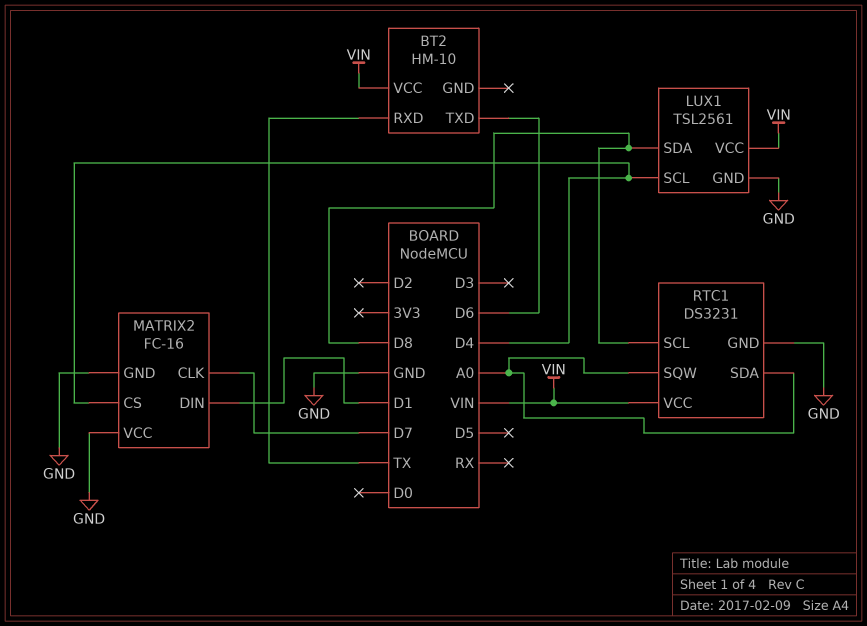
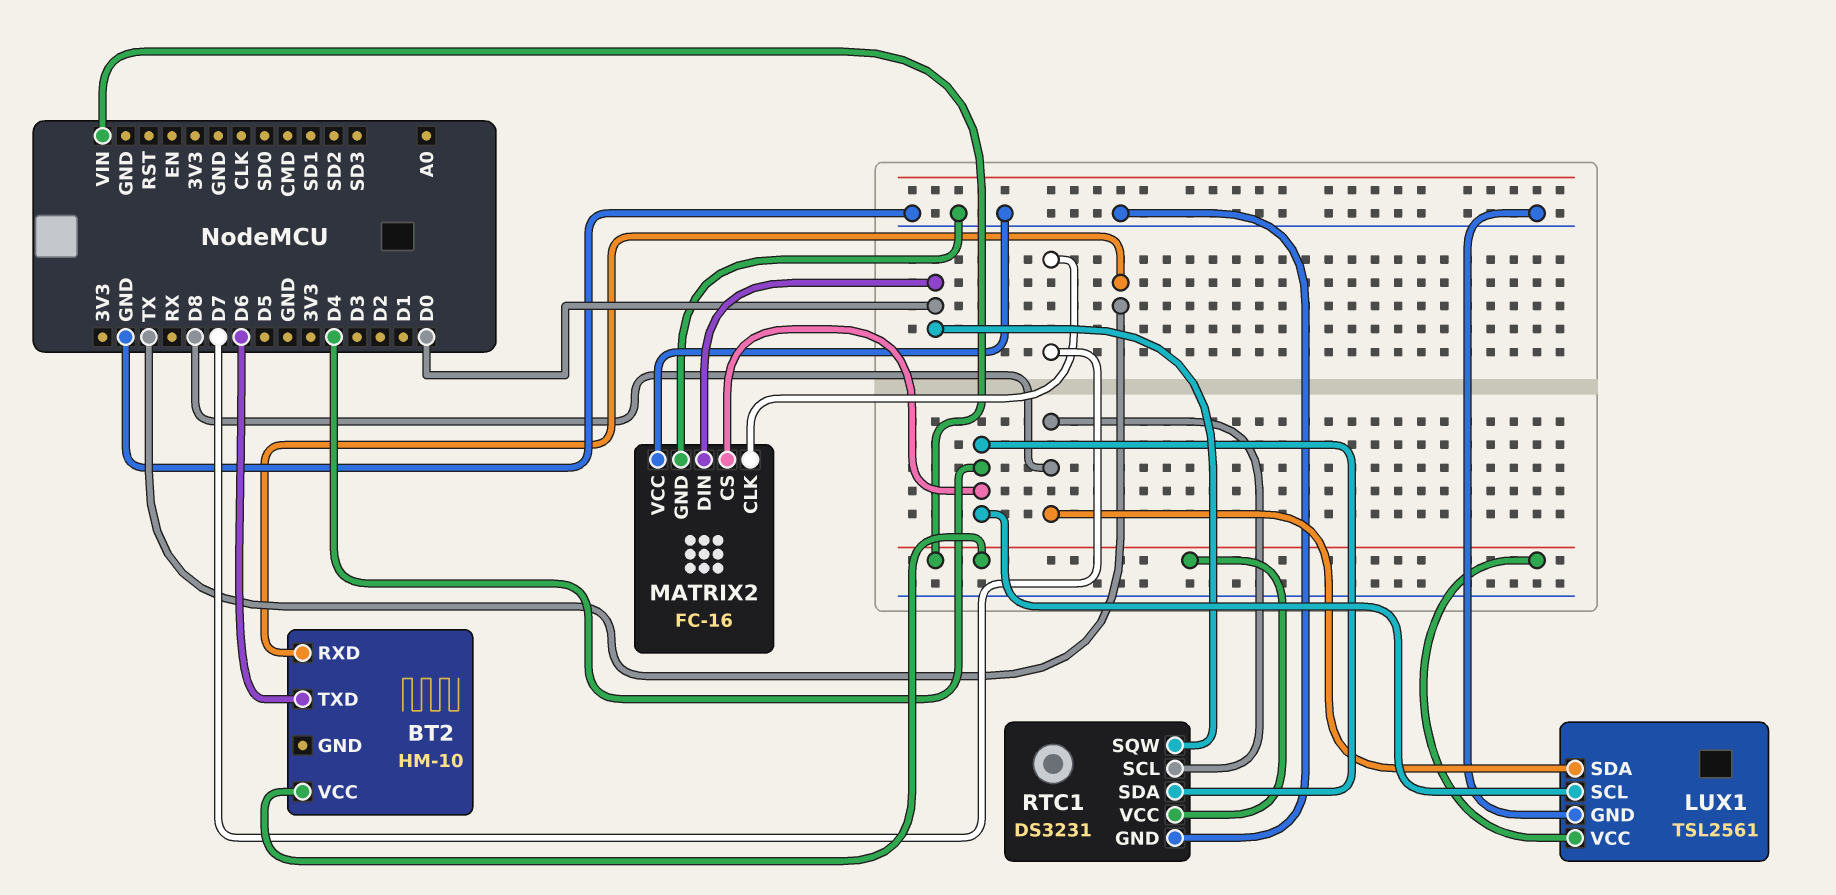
MATRIX2 pin DIN: D1 -> D0
RTC1 pin SDA: A0 -> D4
RTC1 pin SQW: A0 -> D0

